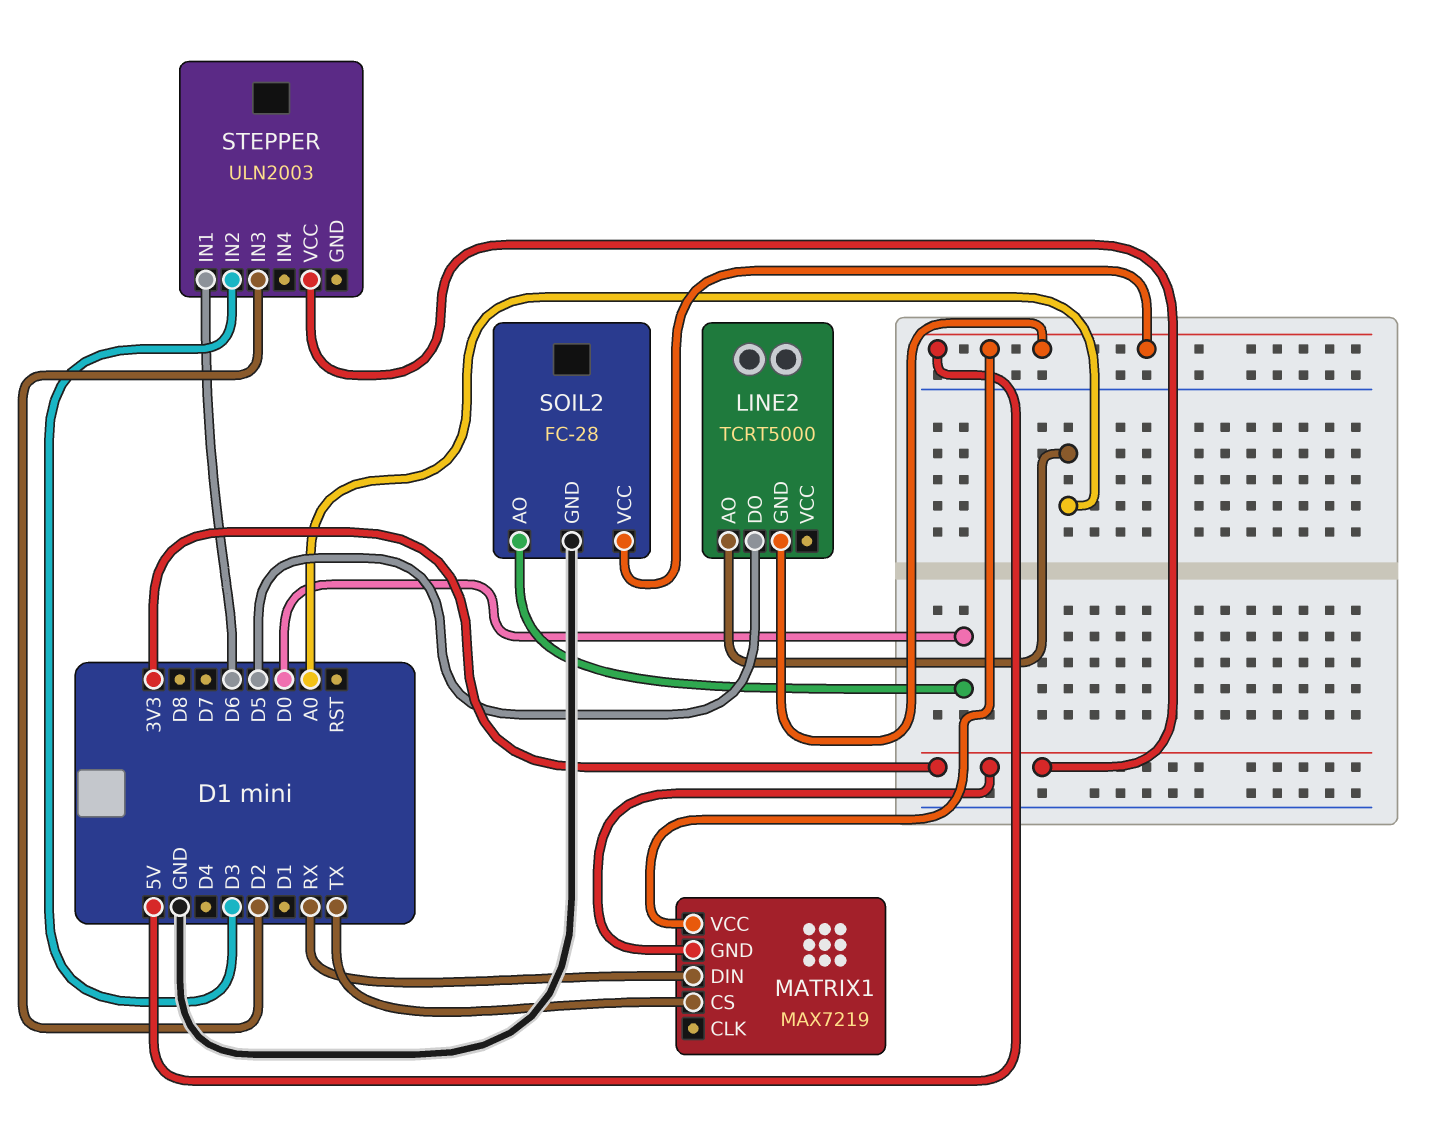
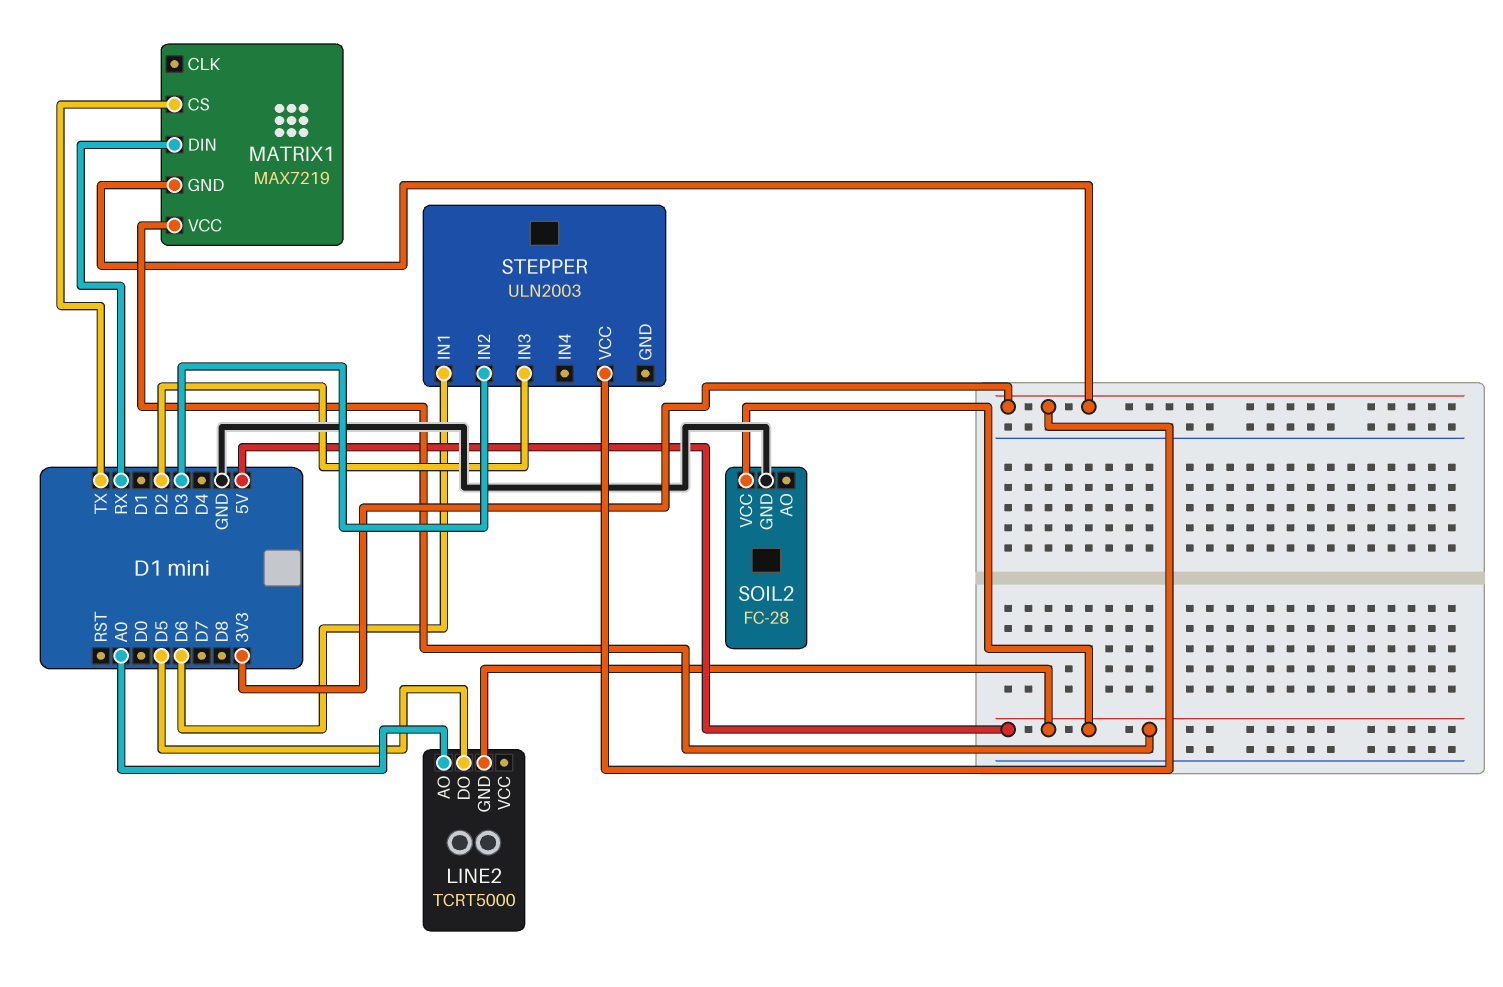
SOIL2 pin AO: D0 -> none

